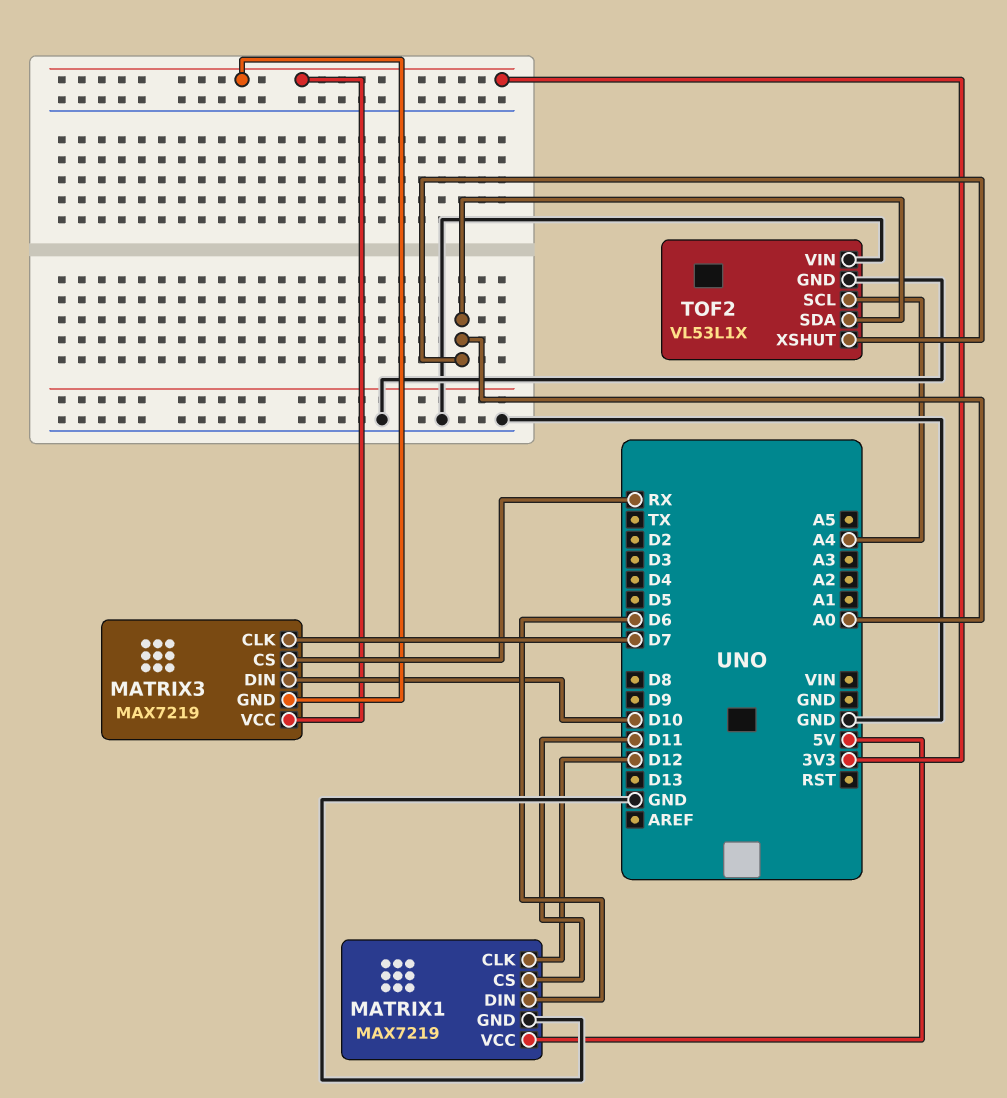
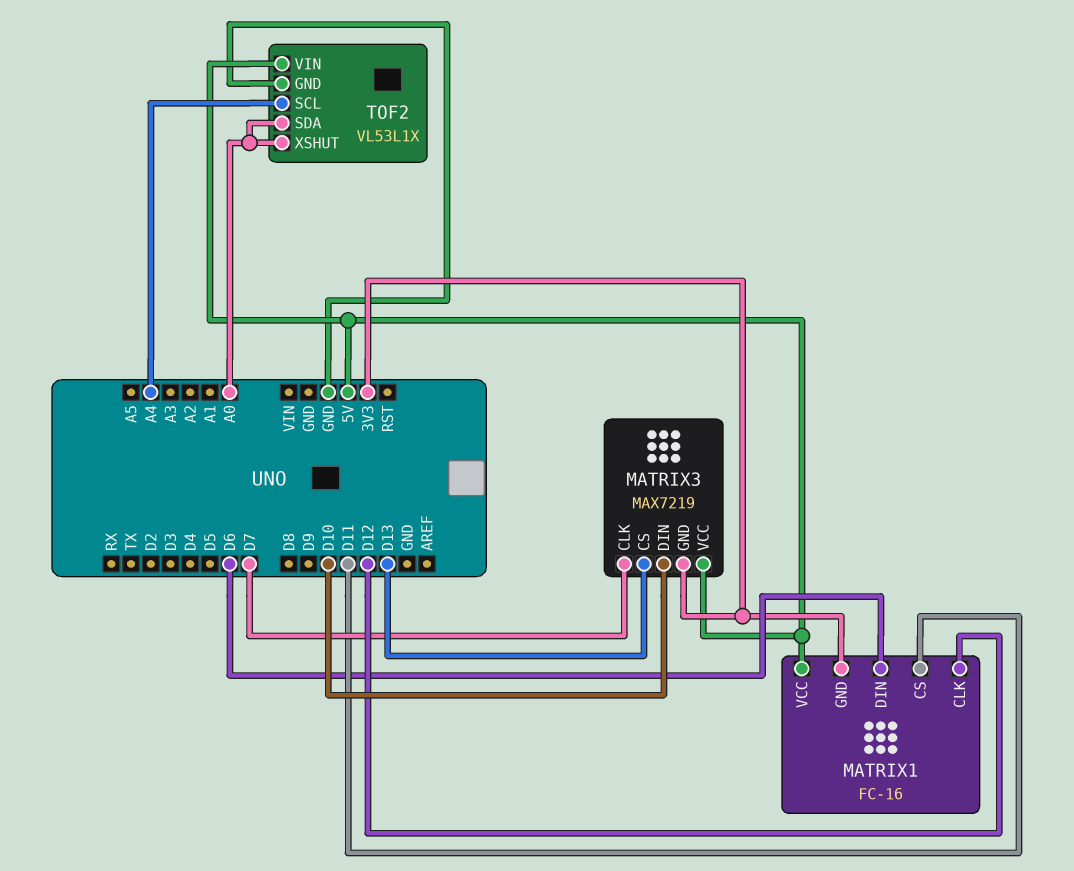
MATRIX1: MAX7219 -> FC-16
MATRIX1 pin GND: GND -> 3V3
MATRIX3 pin CS: RX -> D13
MATRIX3 pin VCC: 3V3 -> 5V
TOF2 pin VIN: GND -> 5V

